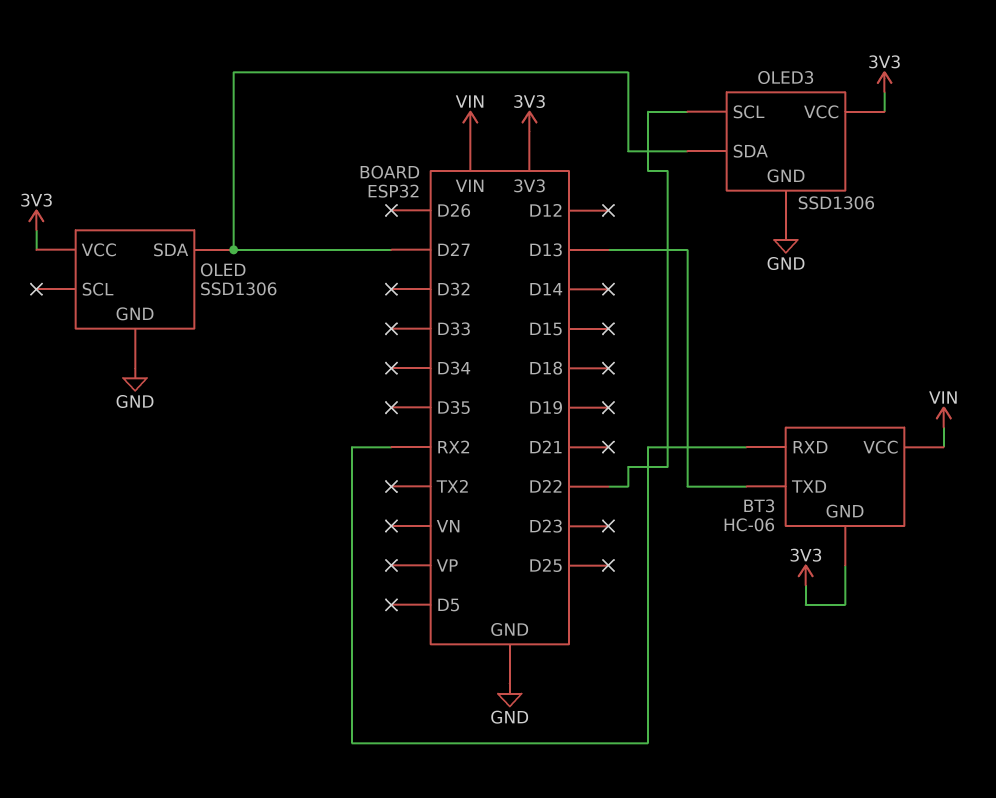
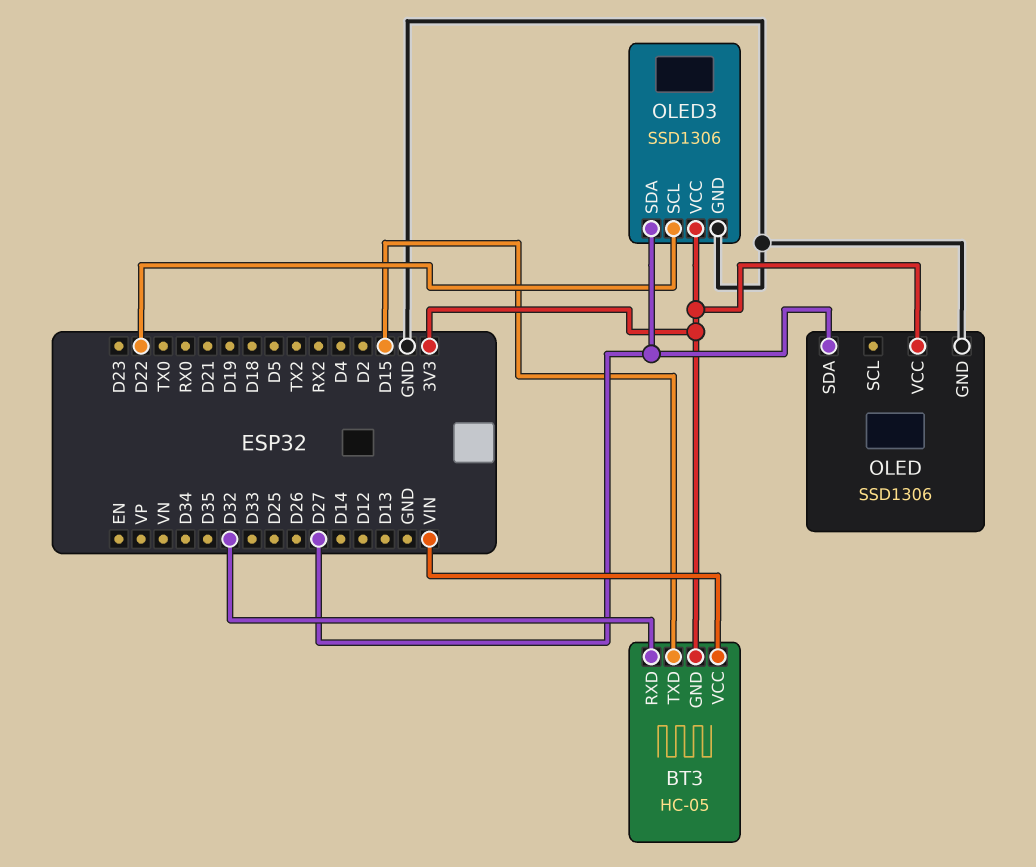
BT3: HC-06 -> HC-05
BT3 pin RXD: RX2 -> D32
BT3 pin TXD: D13 -> D15

